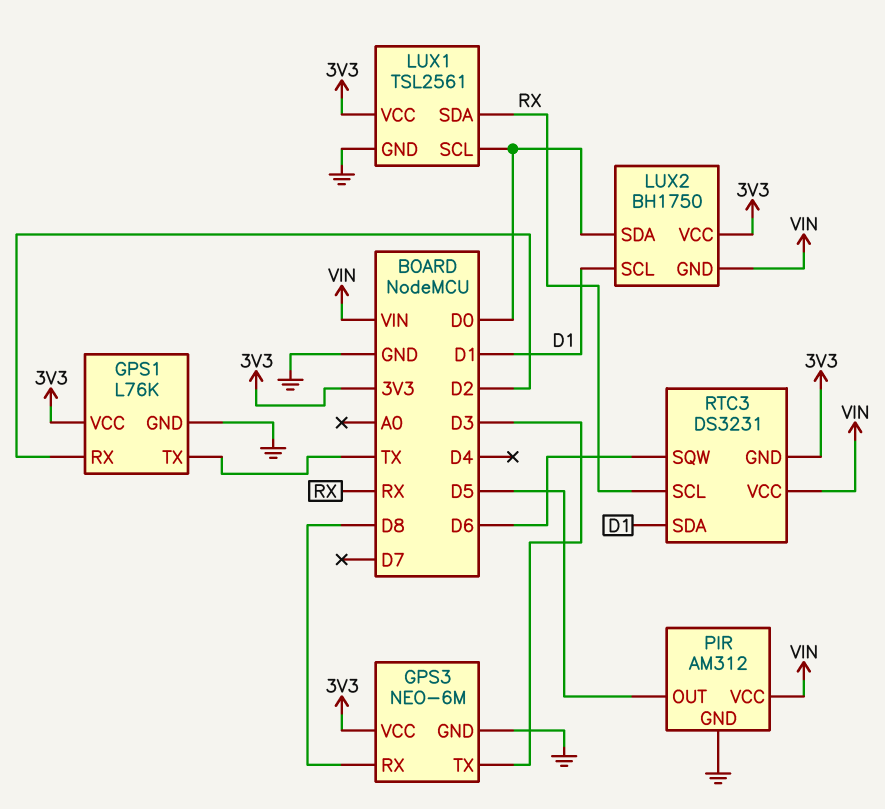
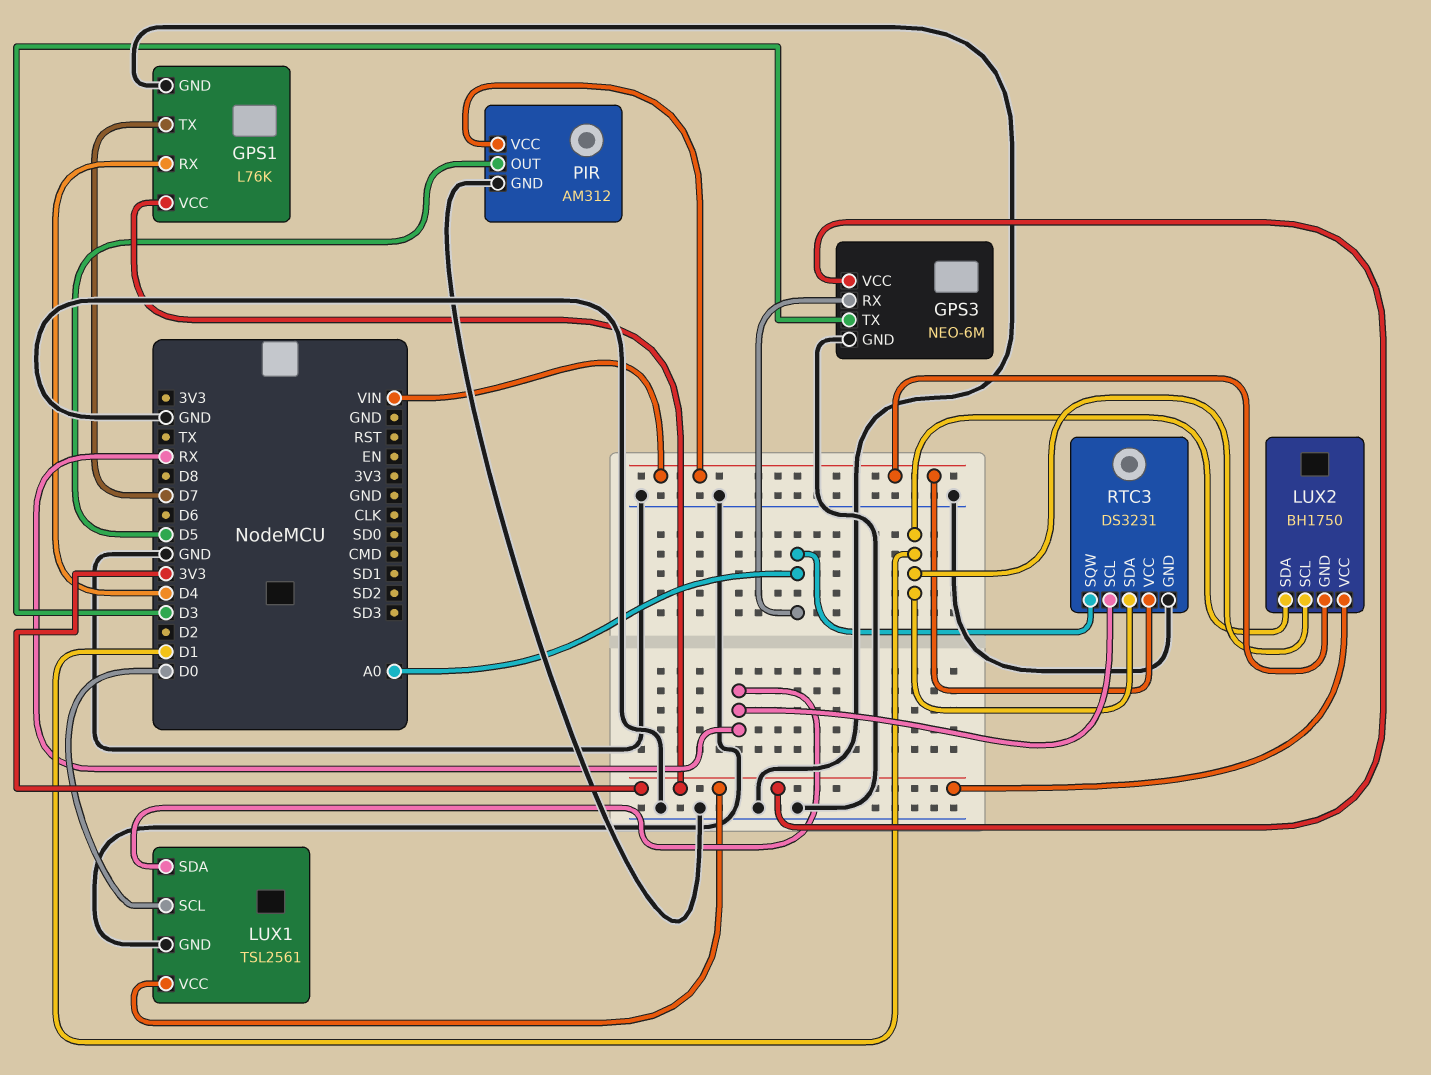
GPS1 pin RX: D2 -> D4
GPS1 pin TX: TX -> D7
GPS3 pin RX: D8 -> A0
LUX2 pin SDA: D0 -> D1
RTC3 pin GND: 3V3 -> GND
RTC3 pin SQW: D6 -> A0

